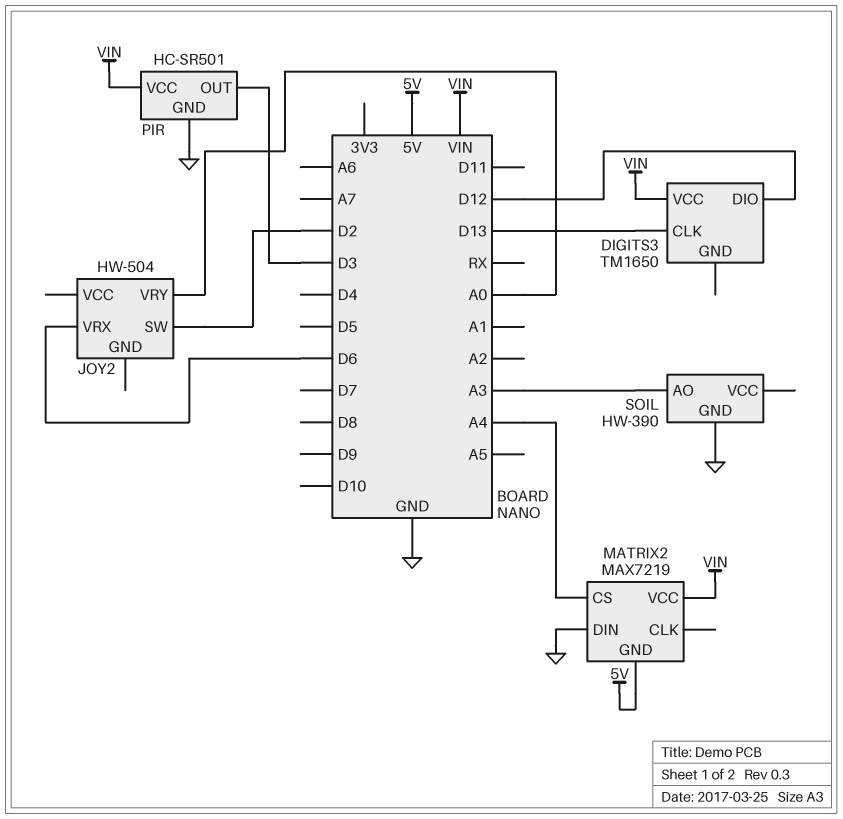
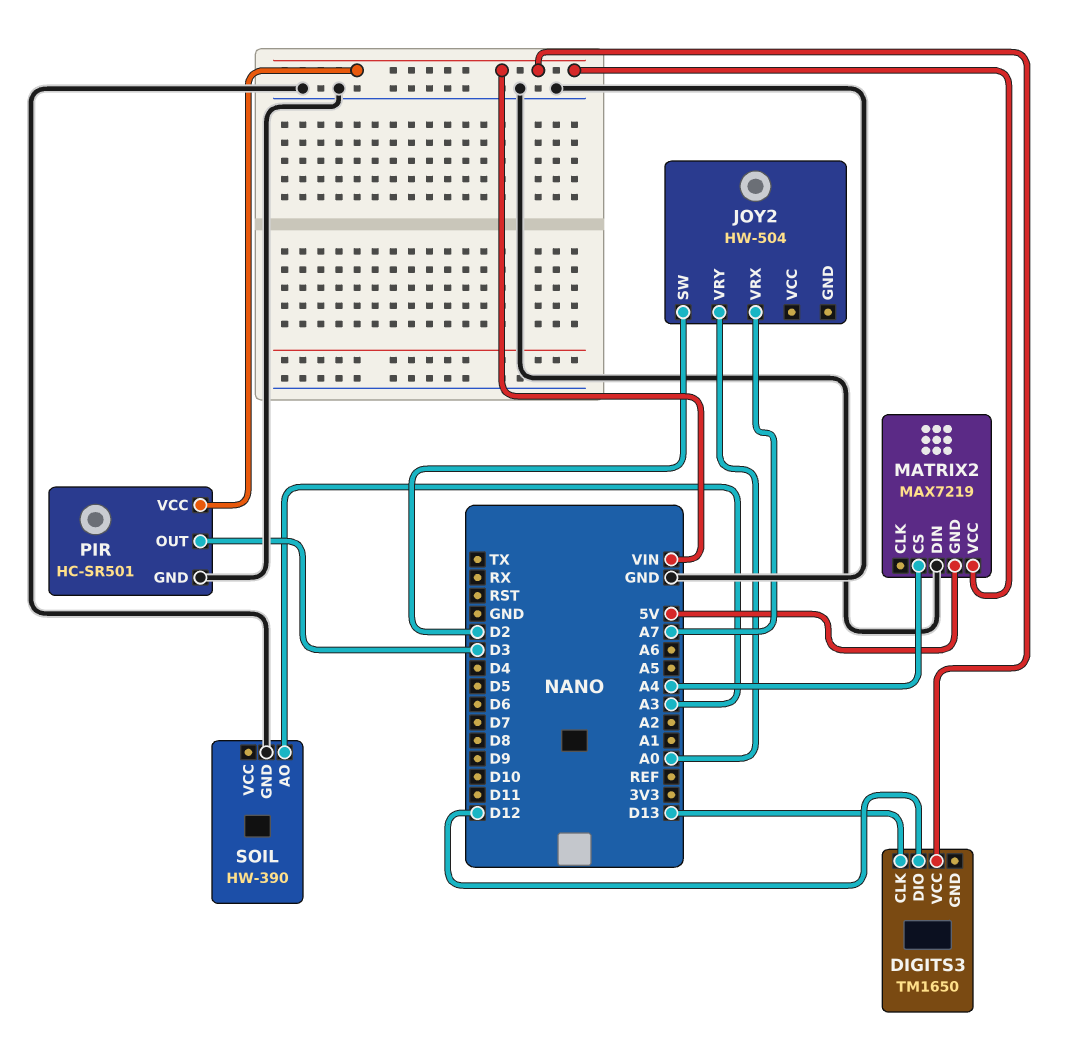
JOY2 pin VRX: D6 -> A7

